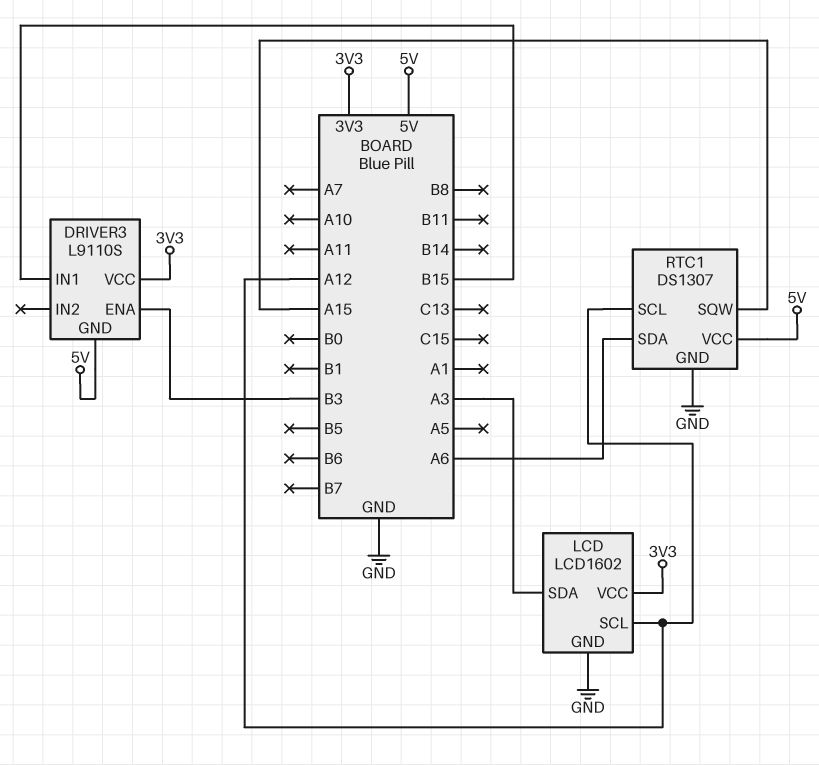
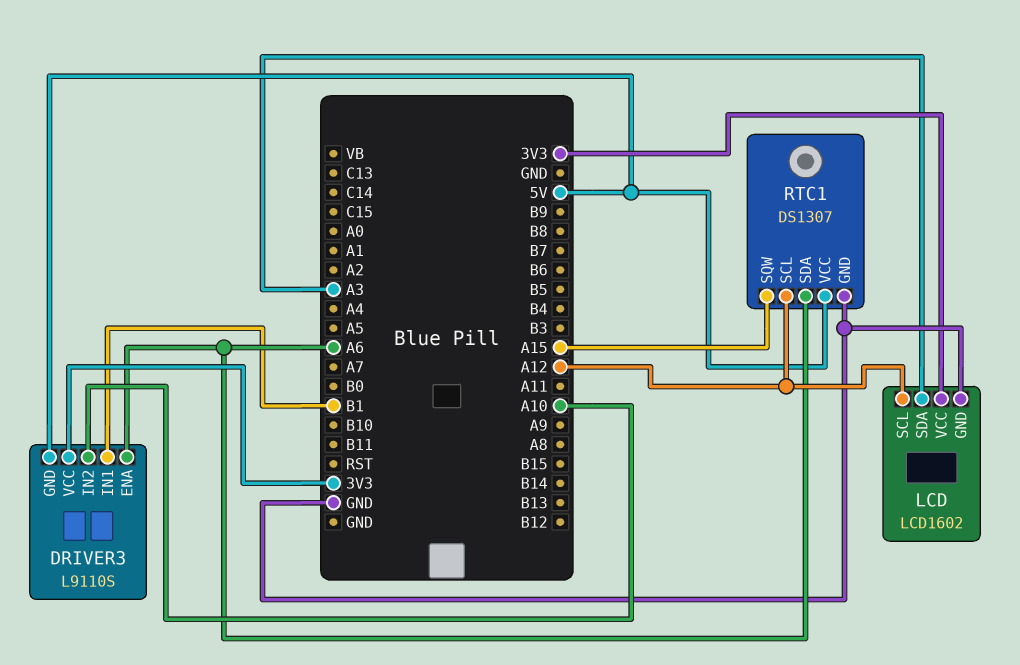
DRIVER3 pin ENA: B3 -> A6
DRIVER3 pin IN1: B15 -> B1
DRIVER3 pin IN2: none -> A10

